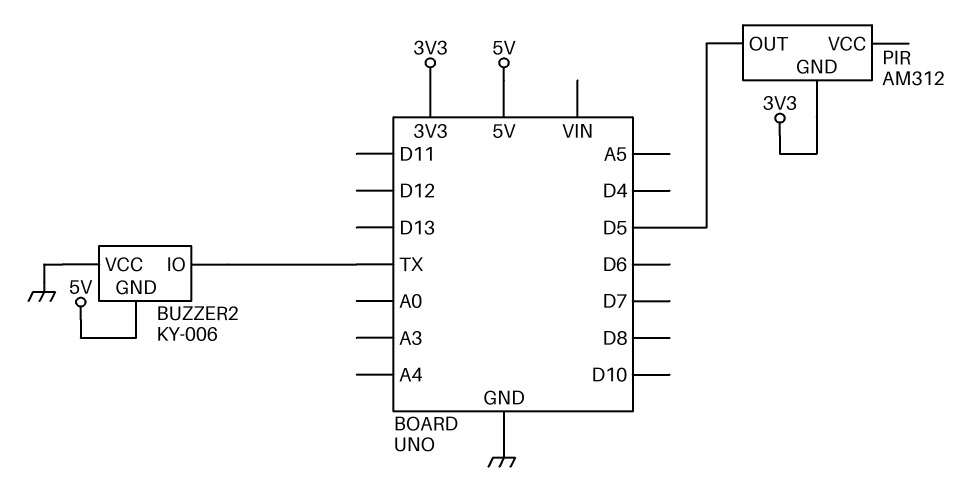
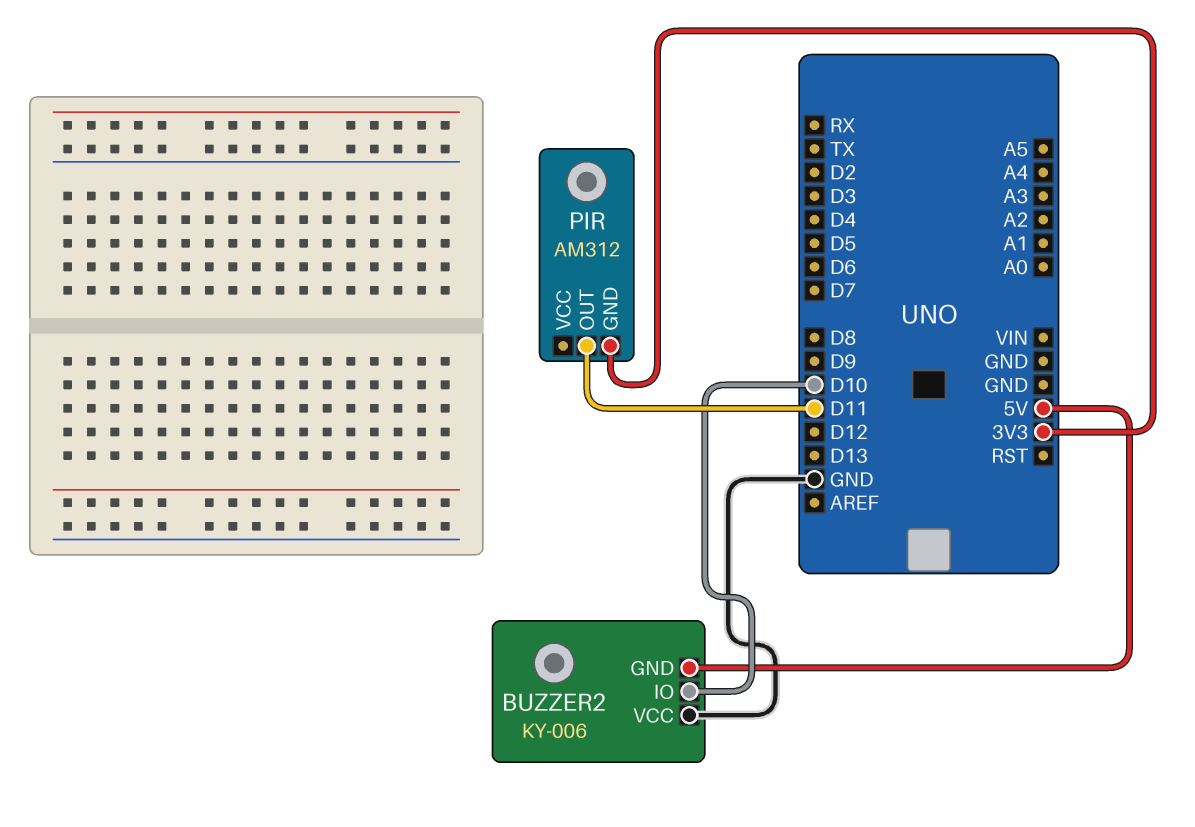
BUZZER2 pin IO: TX -> D10
PIR pin OUT: D5 -> D11

